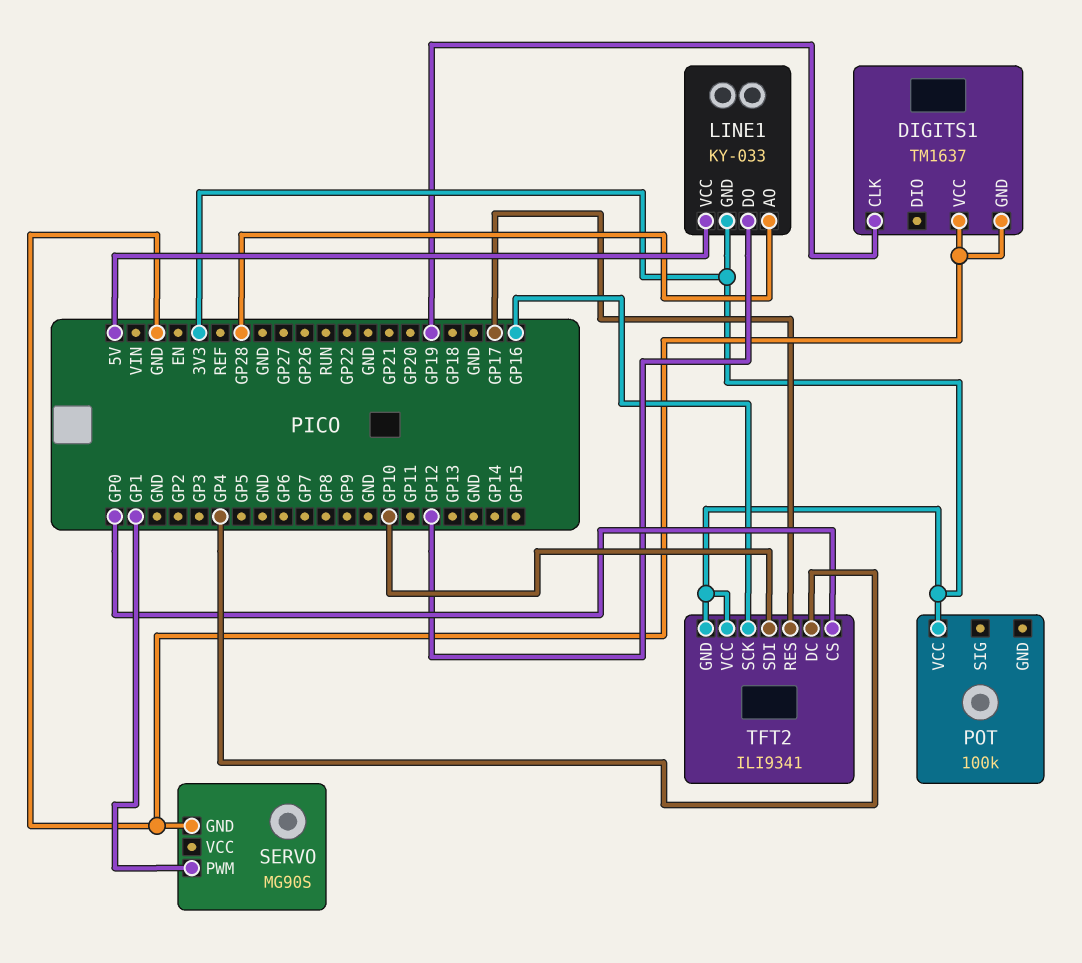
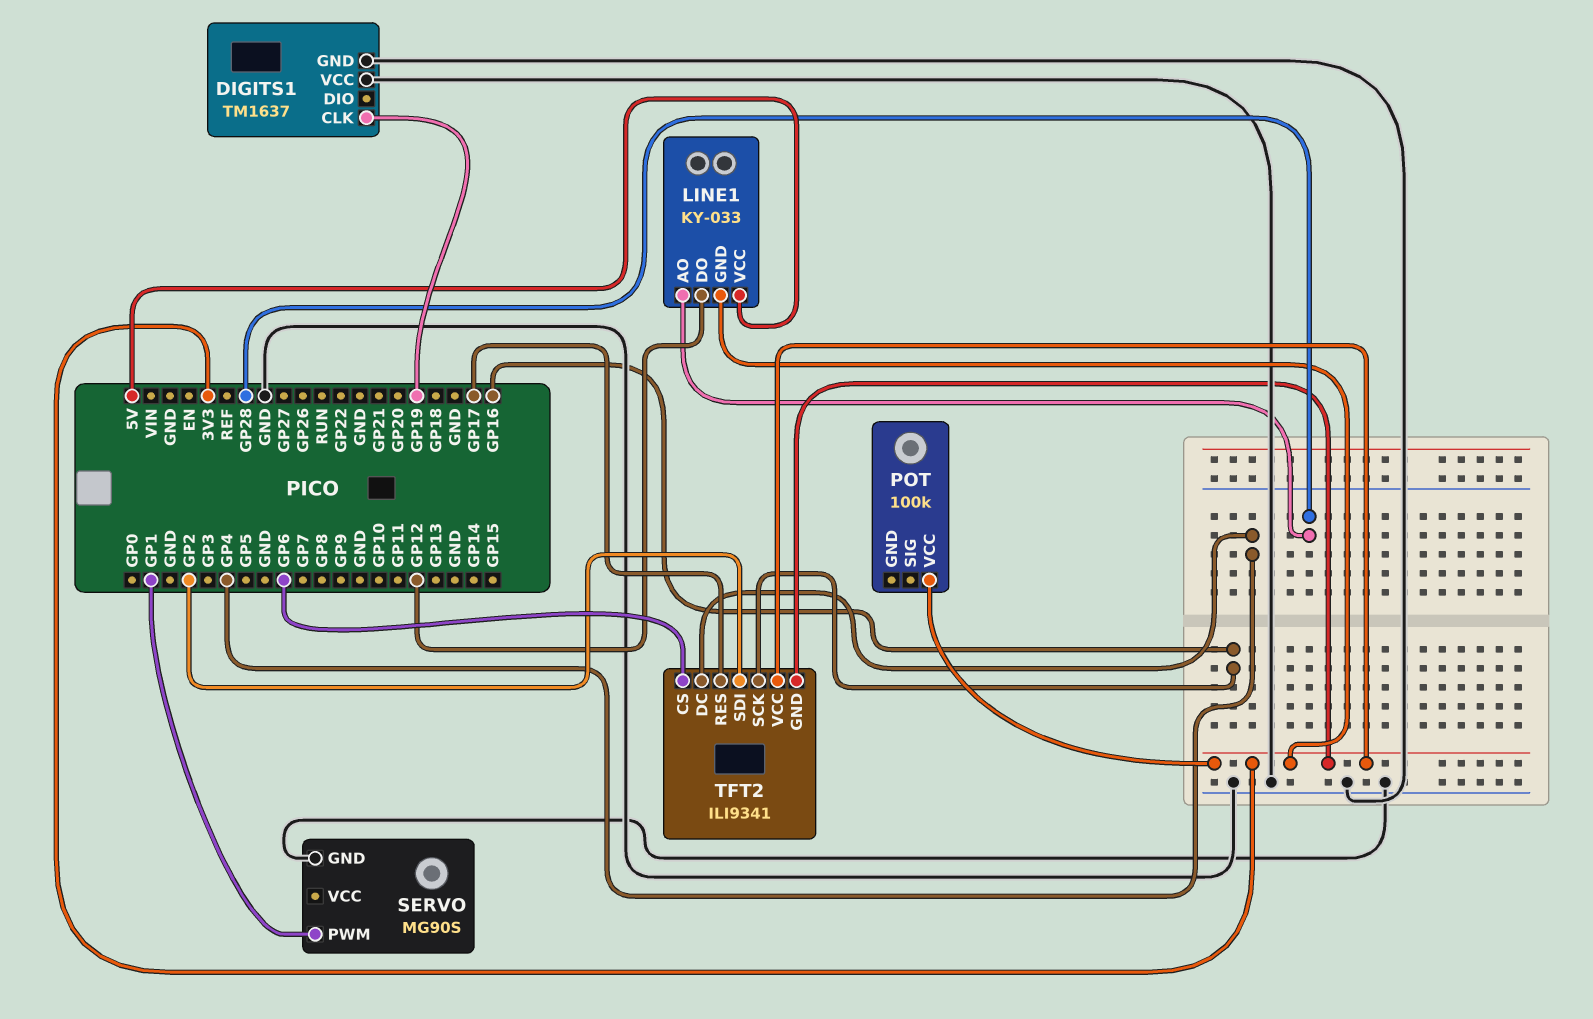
TFT2 pin CS: GP0 -> GP6
TFT2 pin SDI: GP10 -> GP2

